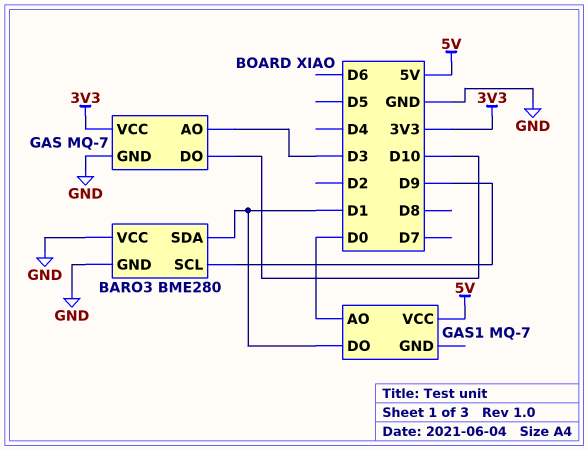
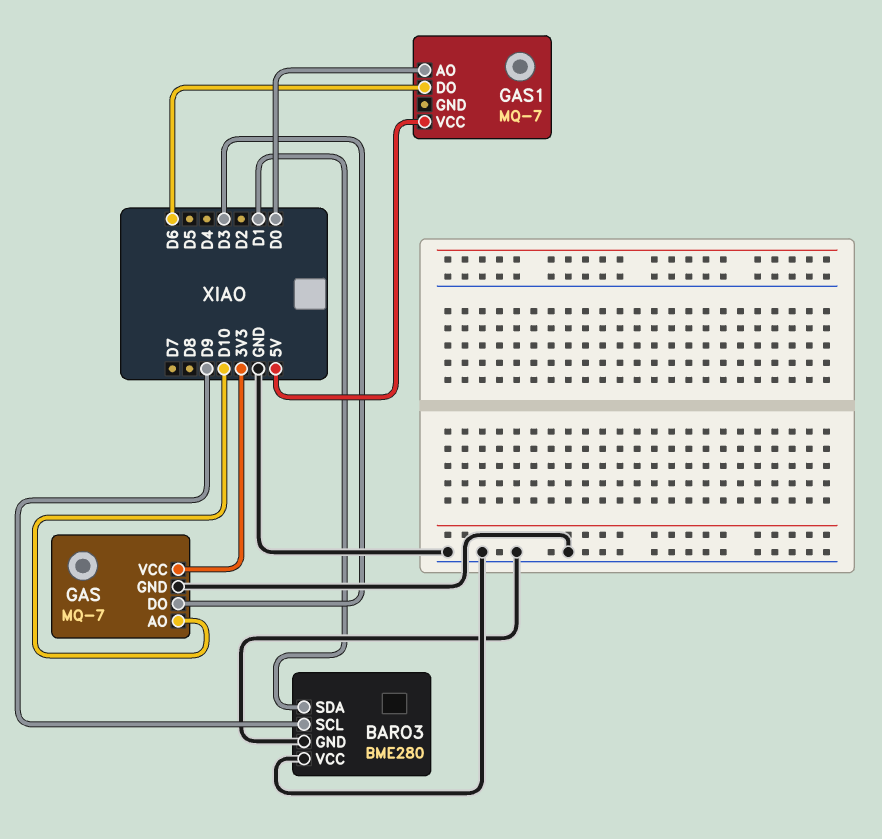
GAS pin AO: D3 -> D10
GAS pin DO: D10 -> D3
GAS1 pin DO: D1 -> D6

